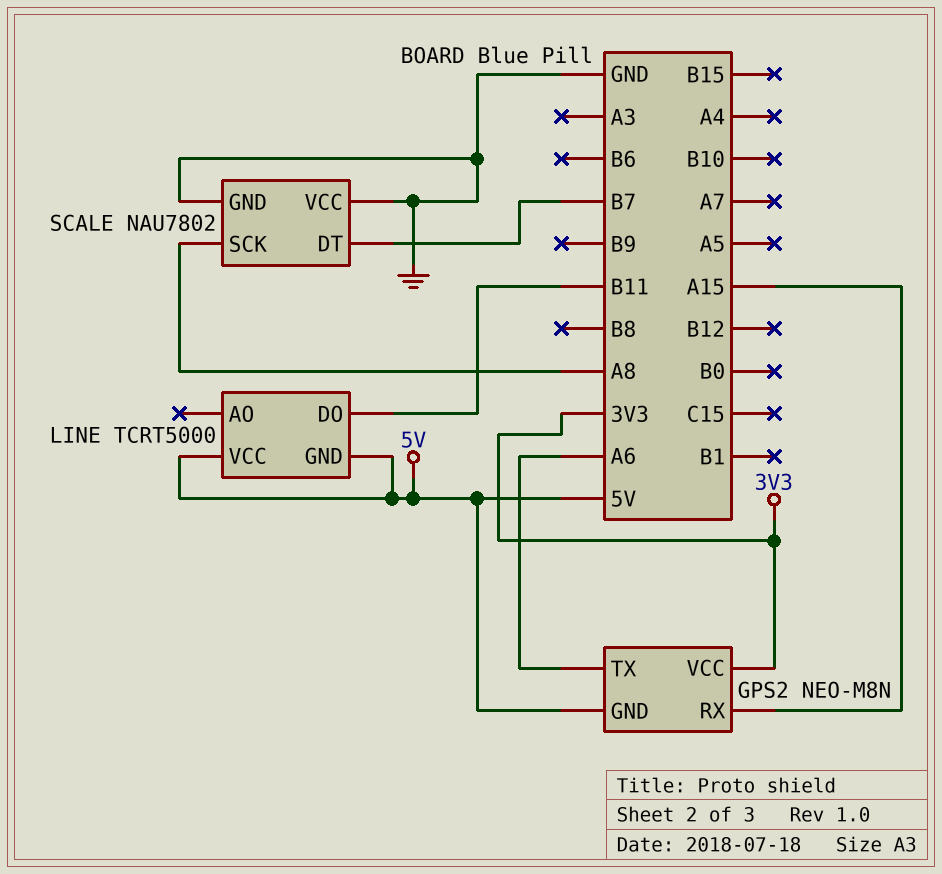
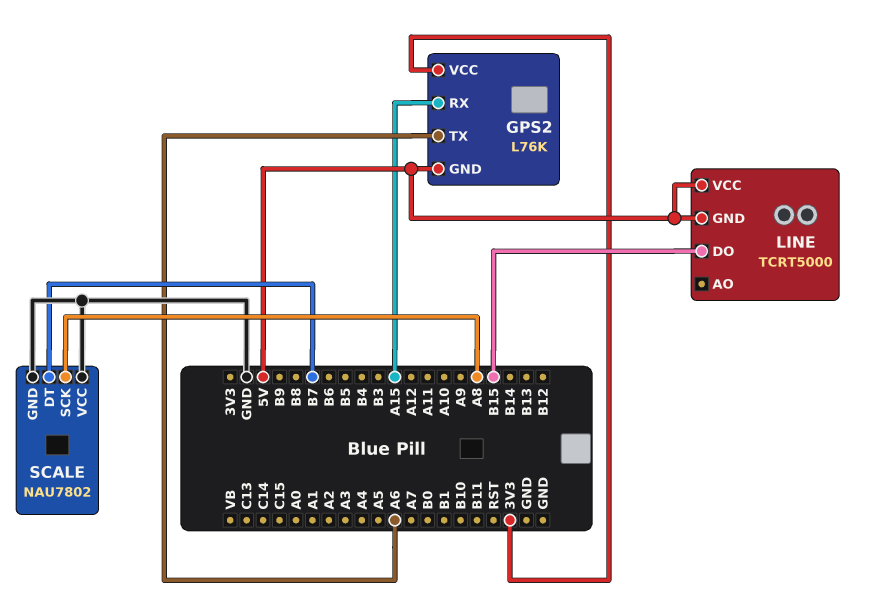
GPS2: NEO-M8N -> L76K
LINE pin DO: B11 -> B15

